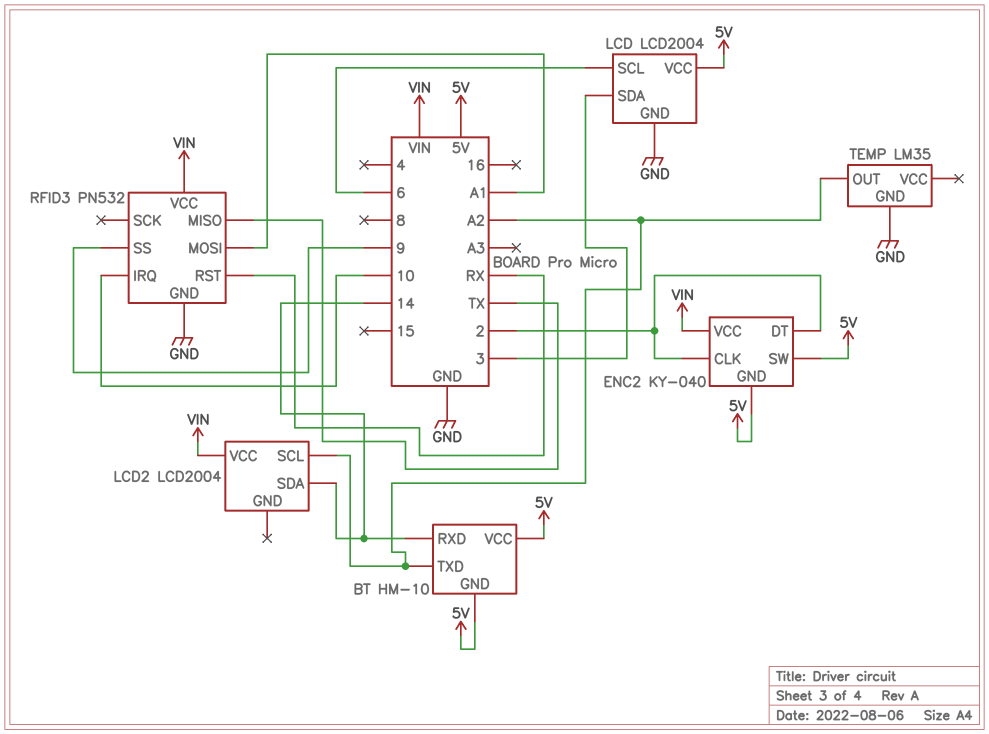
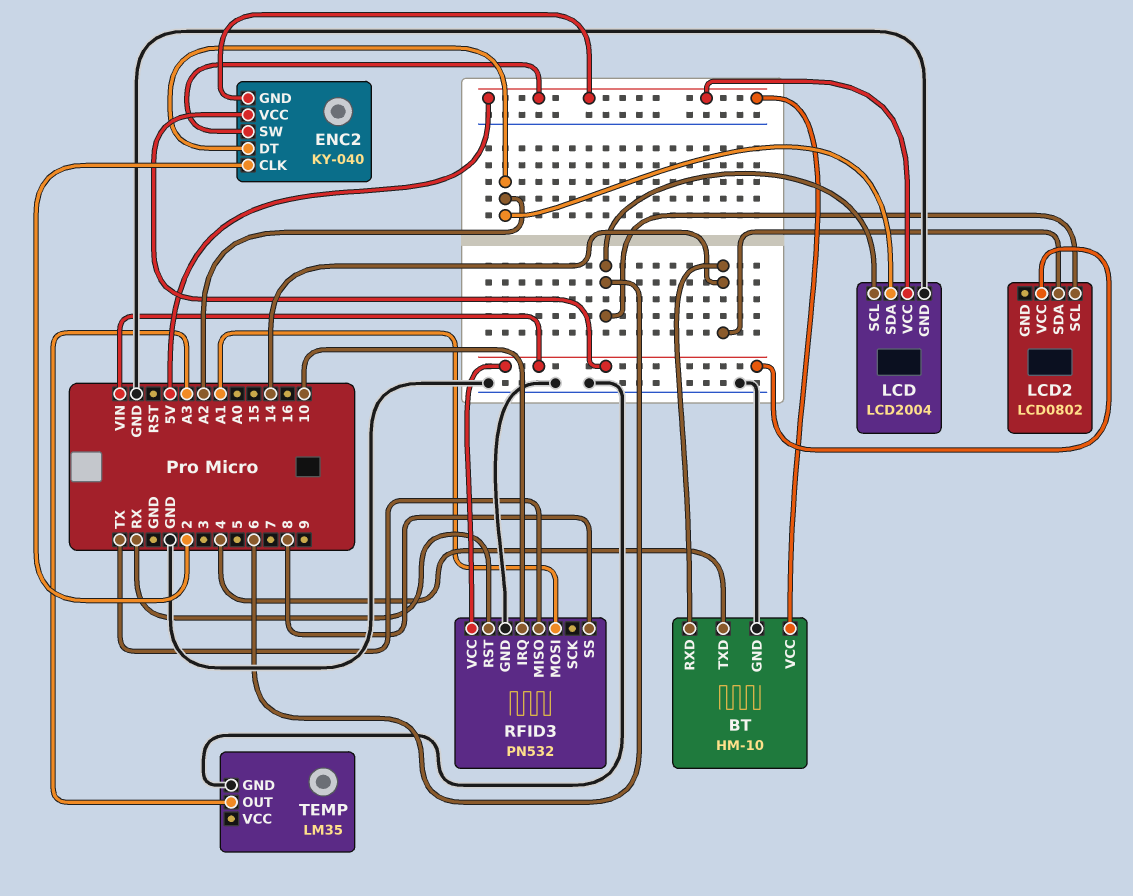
BT pin GND: 5V -> GND
BT pin TXD: A2 -> 4
ENC2 pin DT: 2 -> A2
LCD pin SDA: 3 -> A2
LCD2: LCD2004 -> LCD0802
LCD2 pin SCL: A2 -> 6
RFID3 pin SS: 9 -> 8
TEMP pin OUT: A2 -> A3

